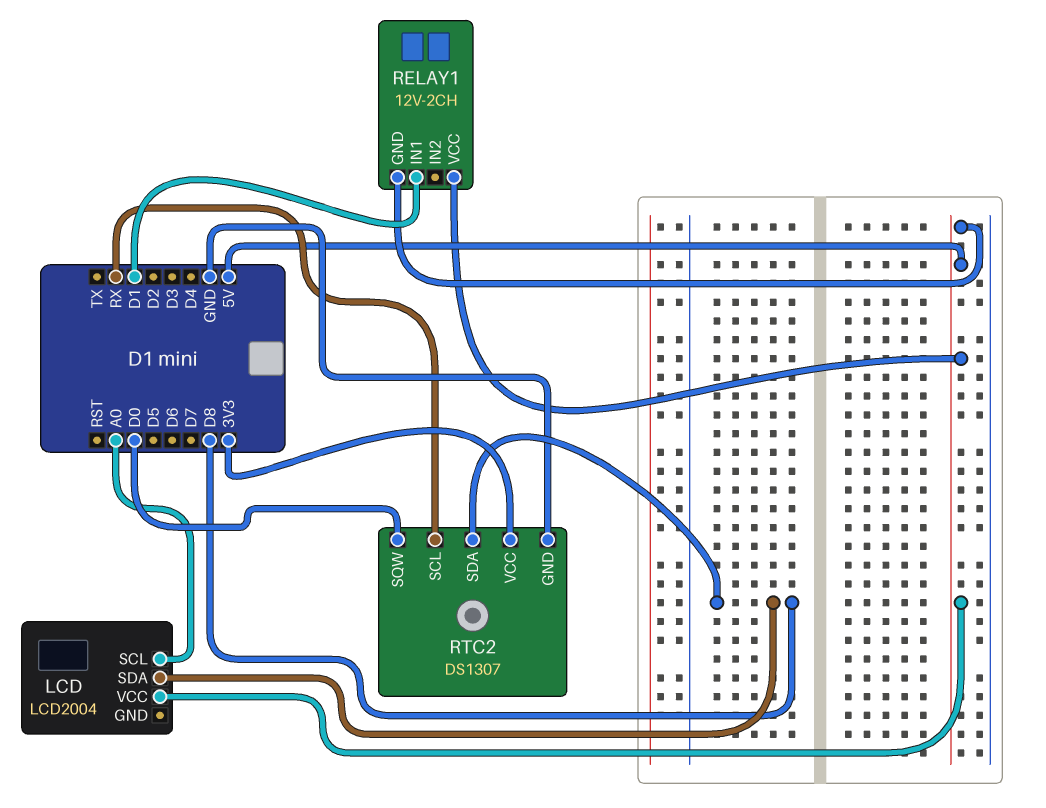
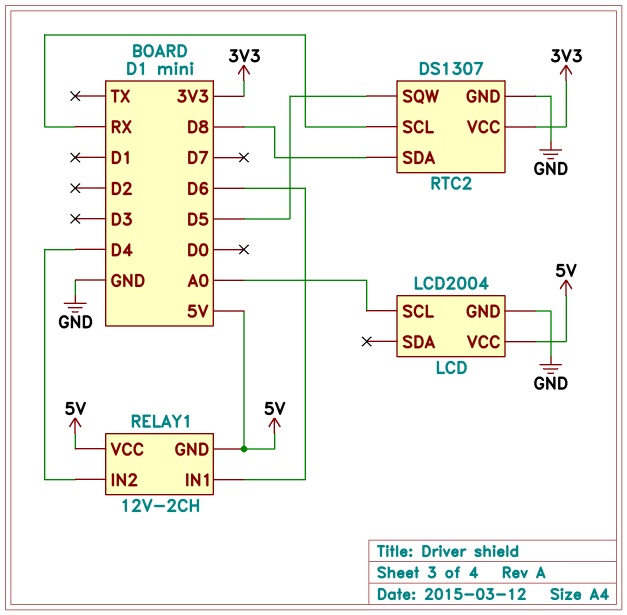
LCD pin GND: none -> GND
LCD pin SDA: D8 -> none
RELAY1 pin IN1: D1 -> D6
RELAY1 pin IN2: none -> D4
RTC2 pin SQW: D0 -> D5

